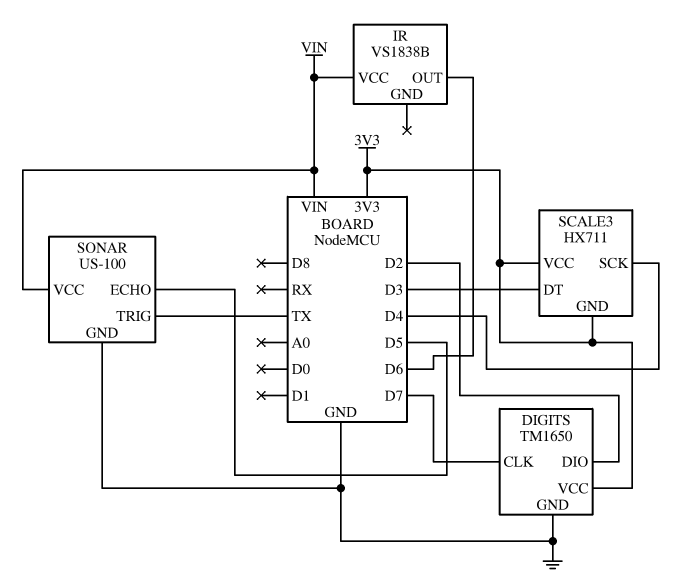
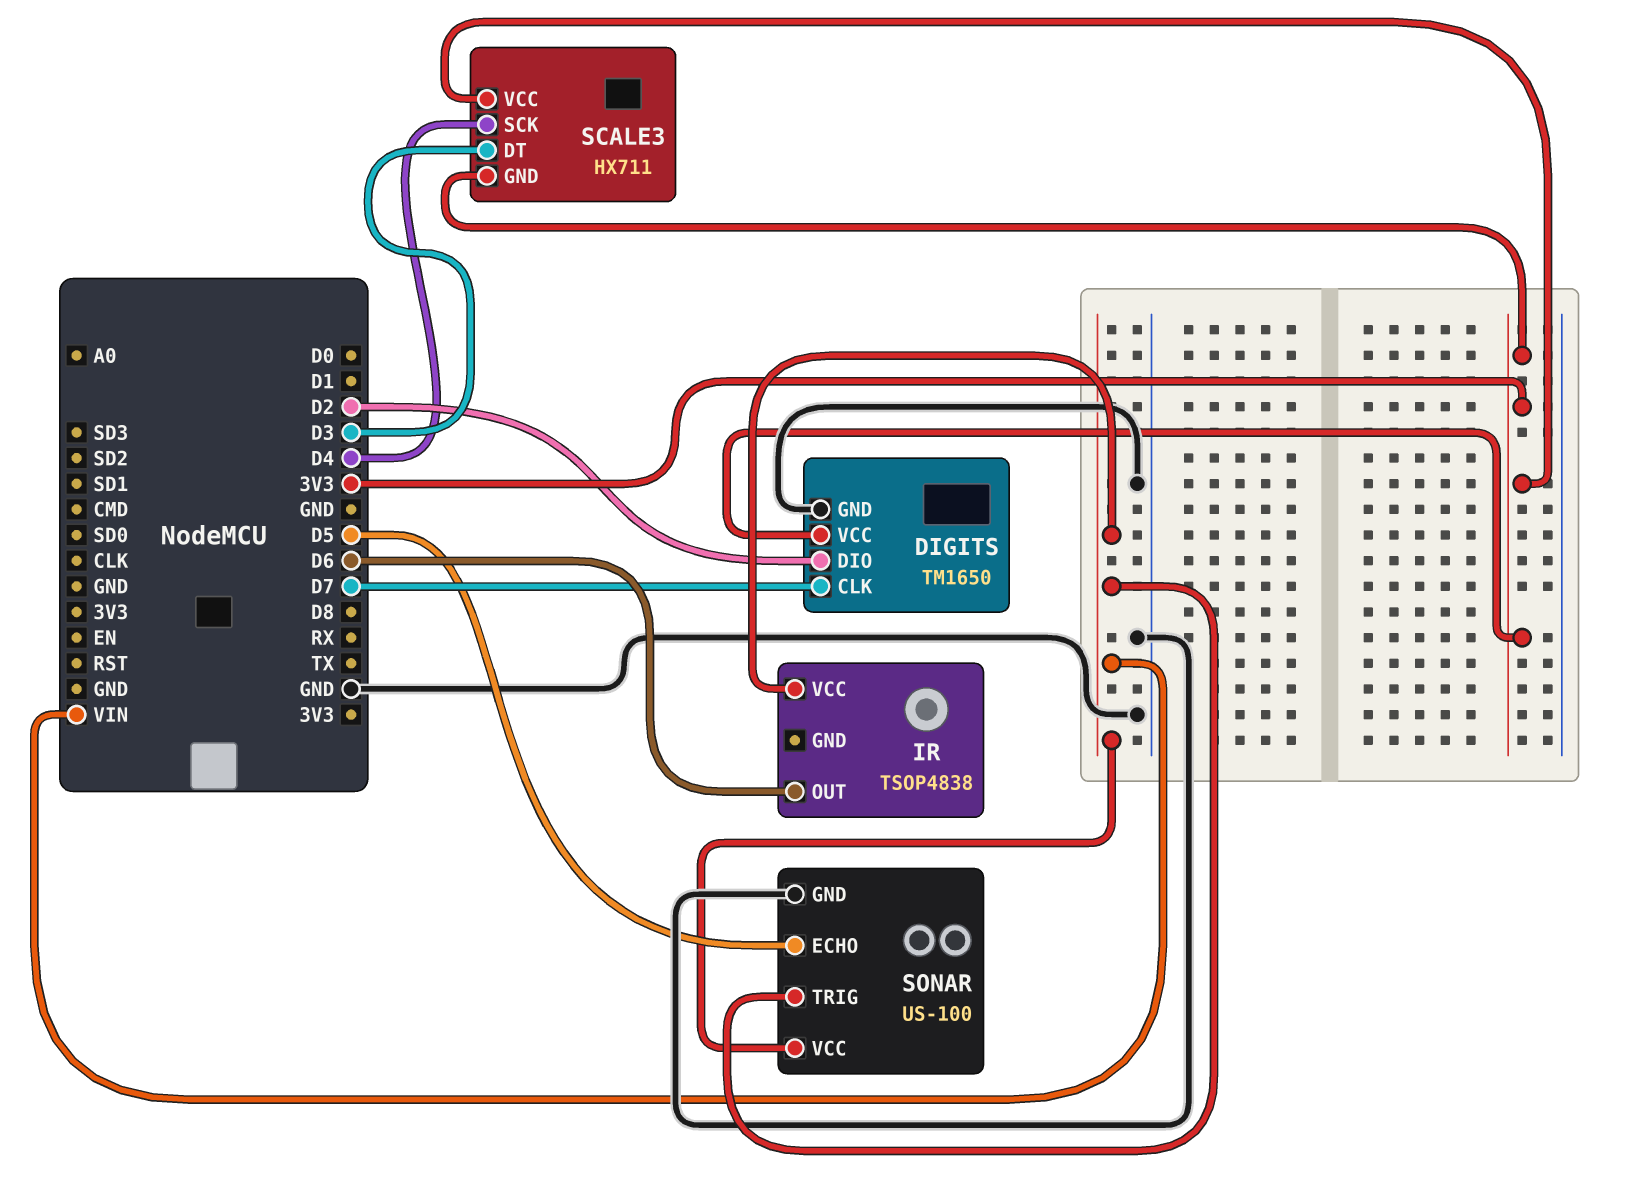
IR: VS1838B -> TSOP4838
SONAR pin TRIG: TX -> VIN

